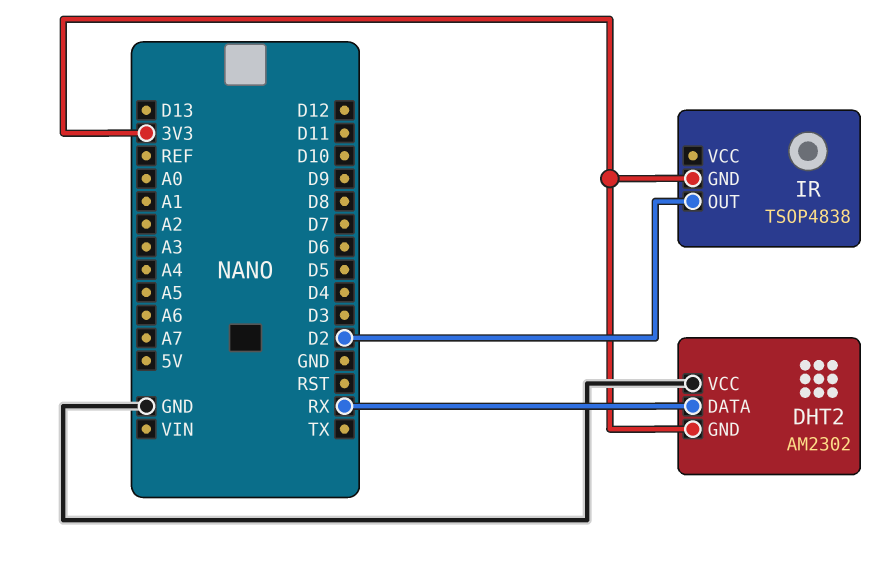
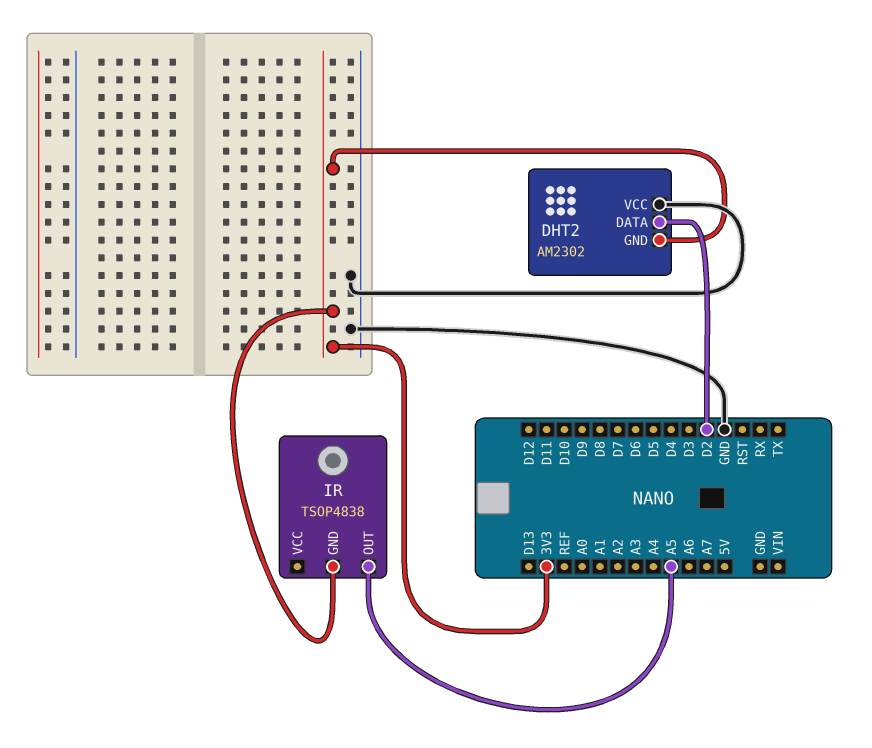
DHT2 pin DATA: RX -> D2
IR pin OUT: D2 -> A5

